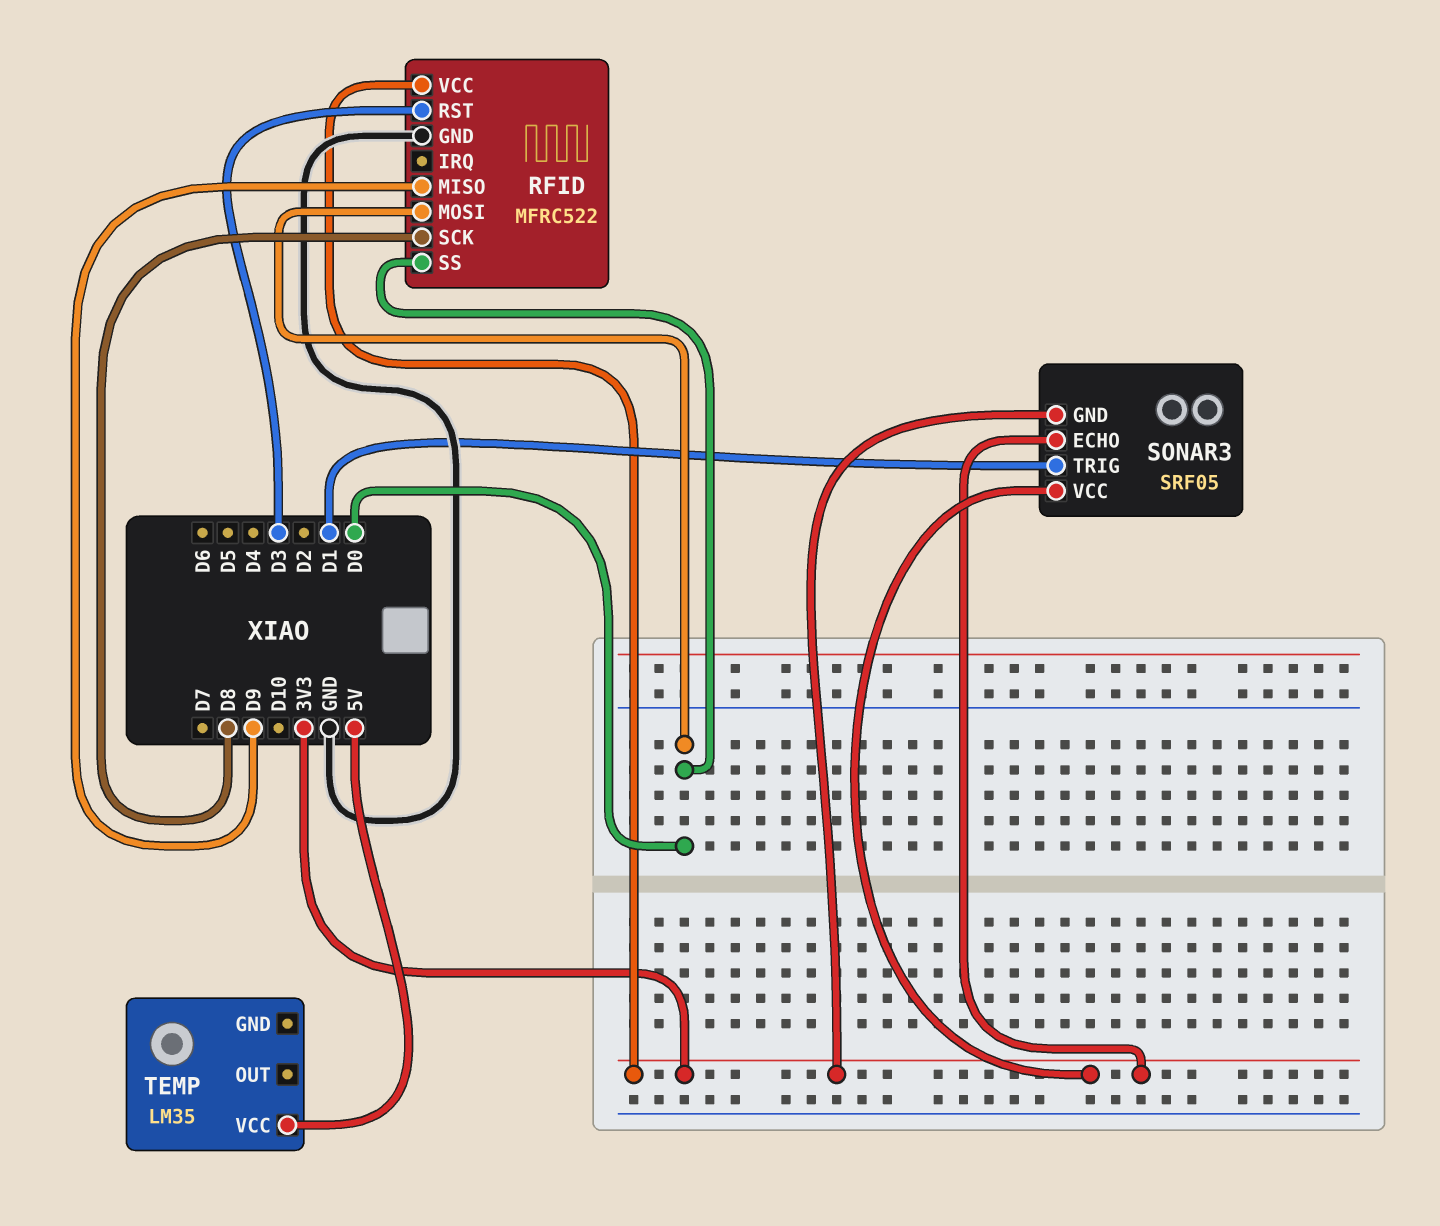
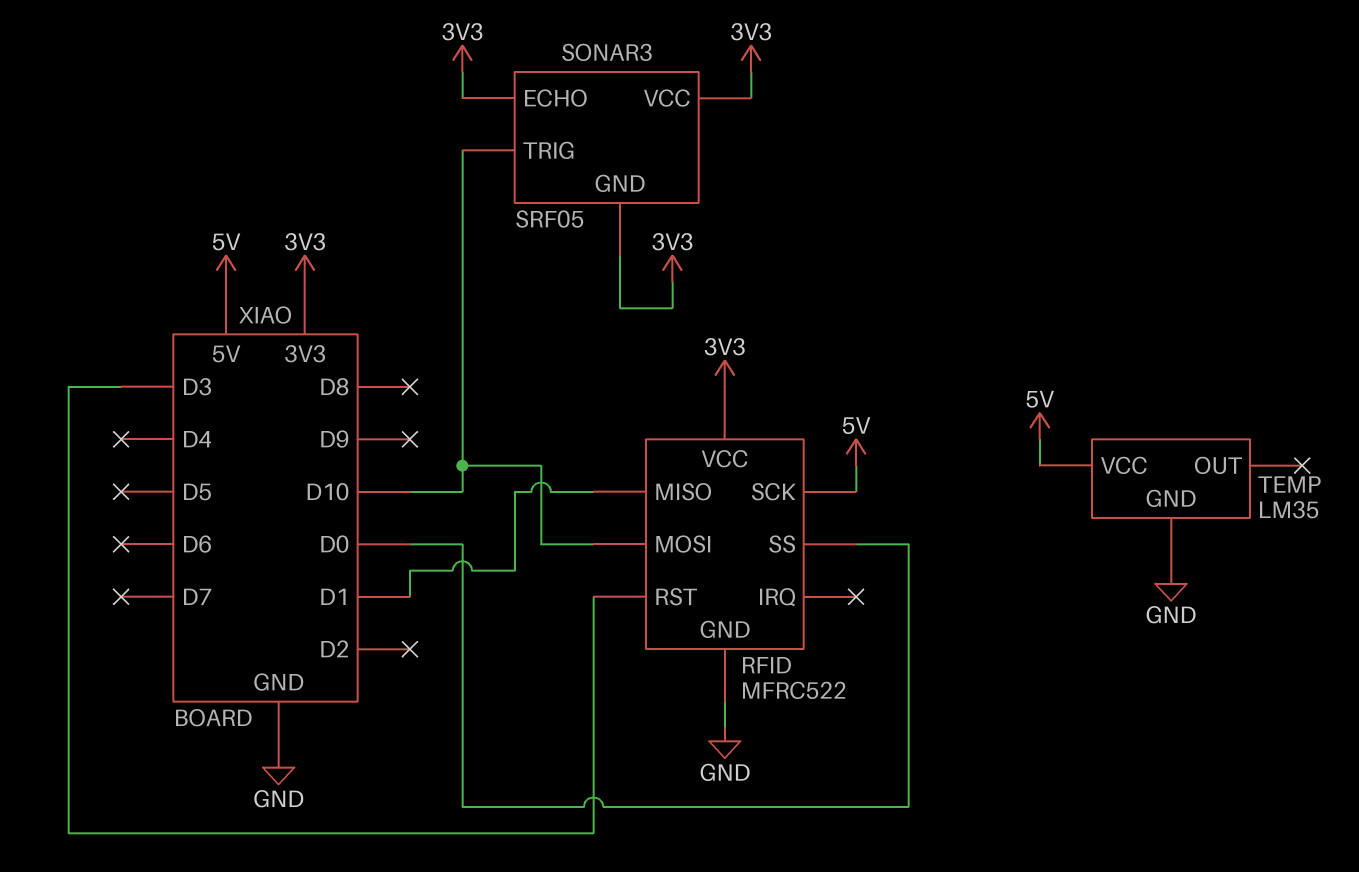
RFID pin MISO: D9 -> D1
RFID pin MOSI: D0 -> D10
RFID pin SCK: D8 -> 5V
SONAR3 pin TRIG: D1 -> D10
TEMP pin GND: none -> GND

